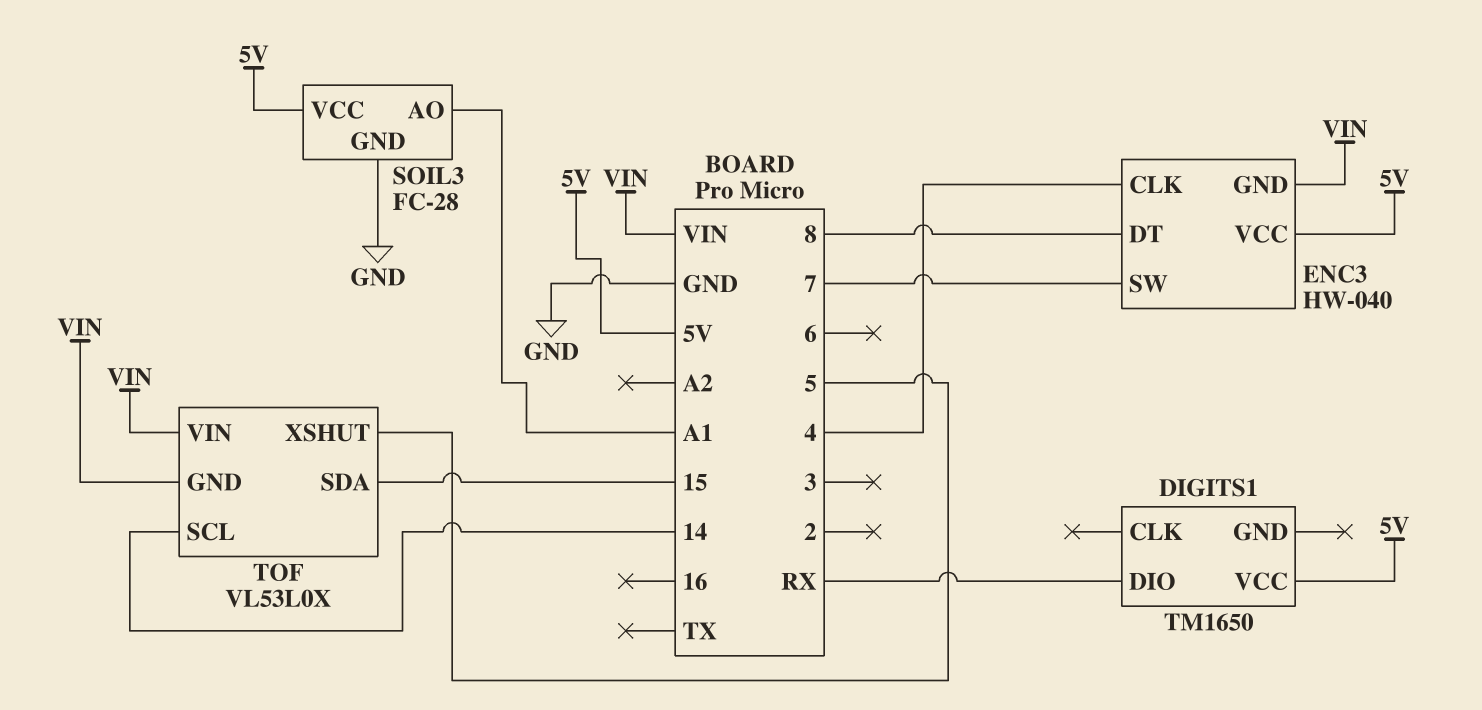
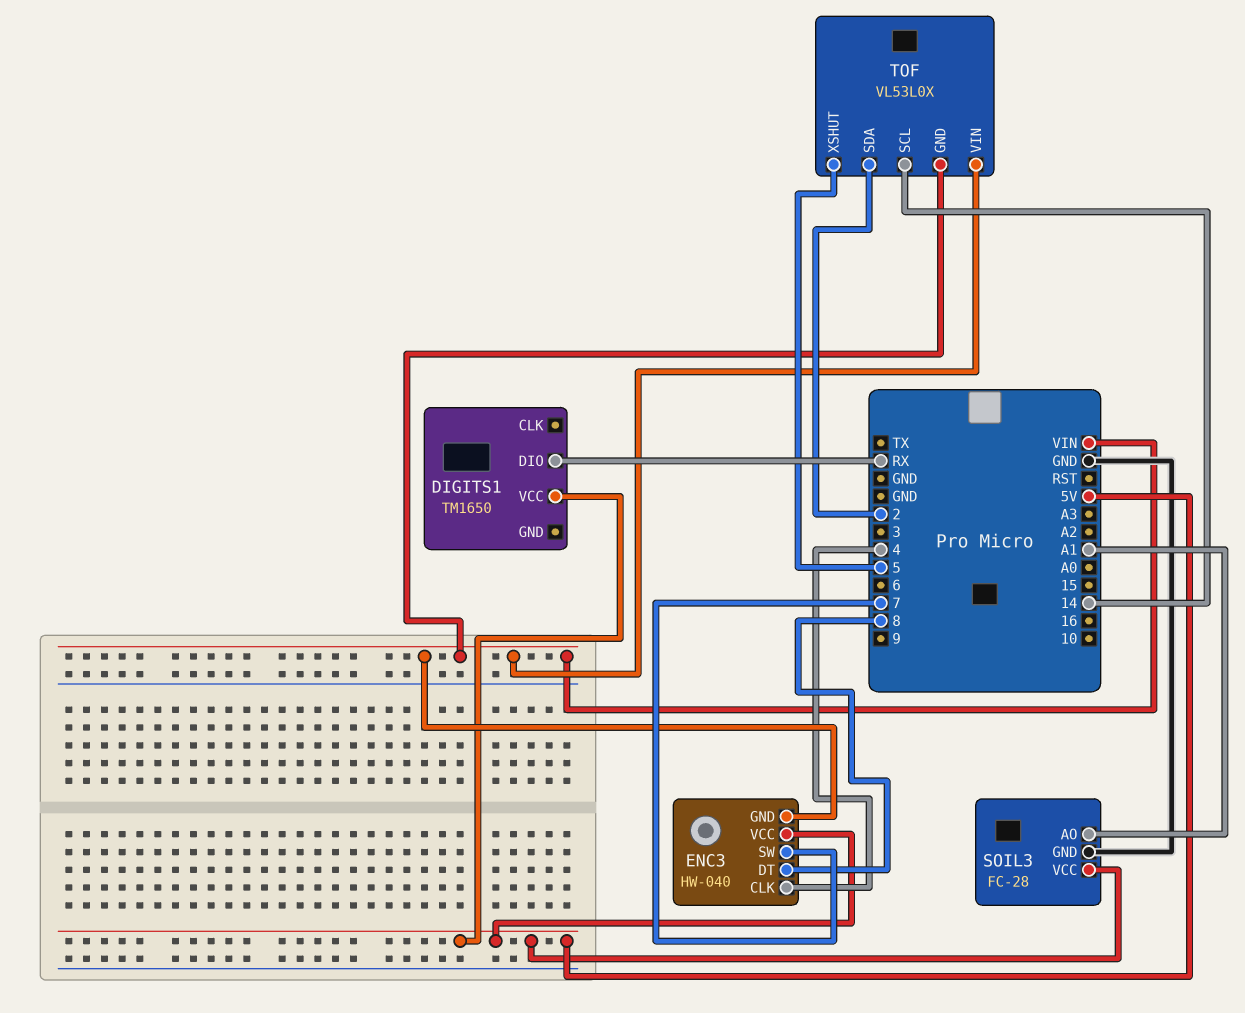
TOF pin SDA: 15 -> 2

